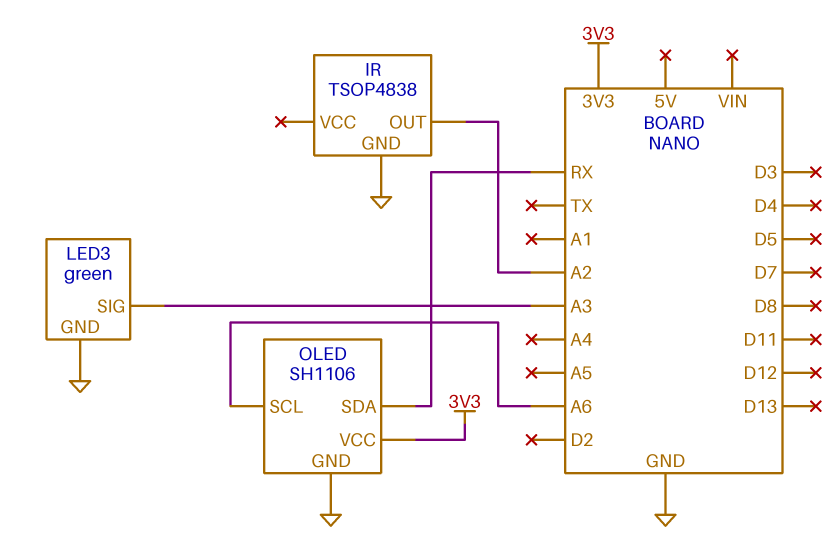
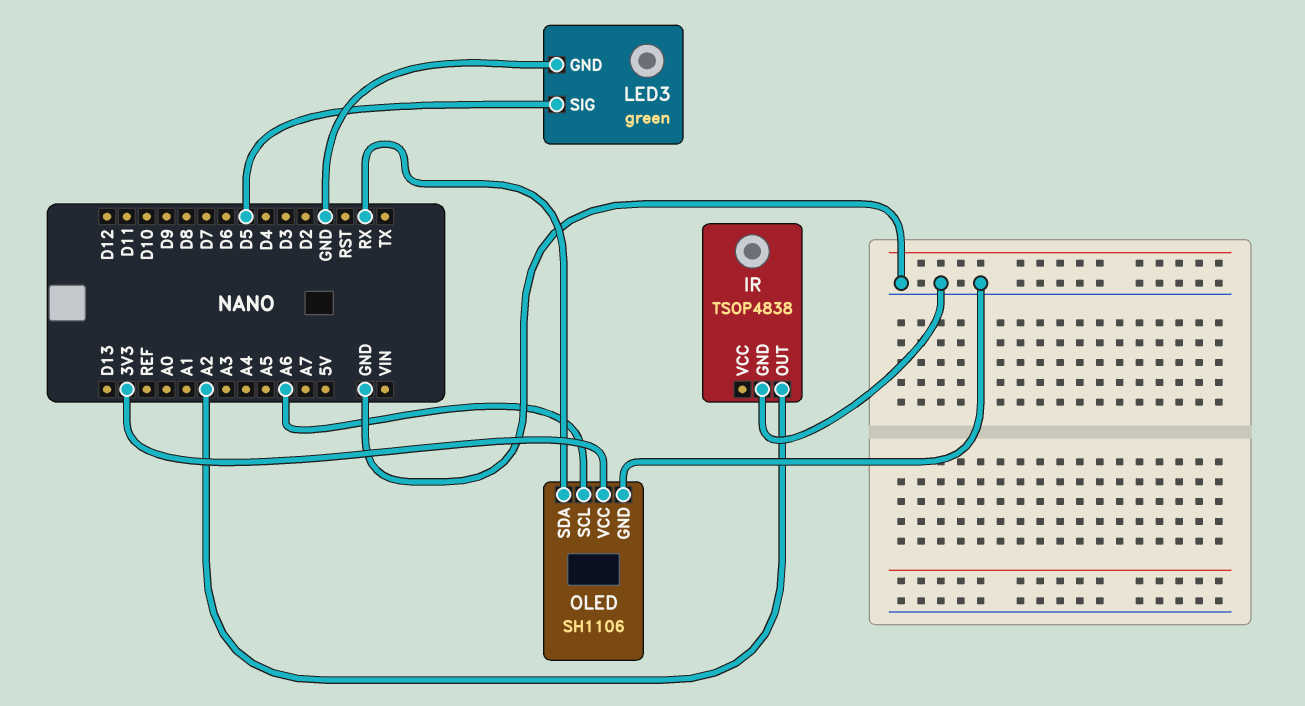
LED3 pin SIG: A3 -> D5

